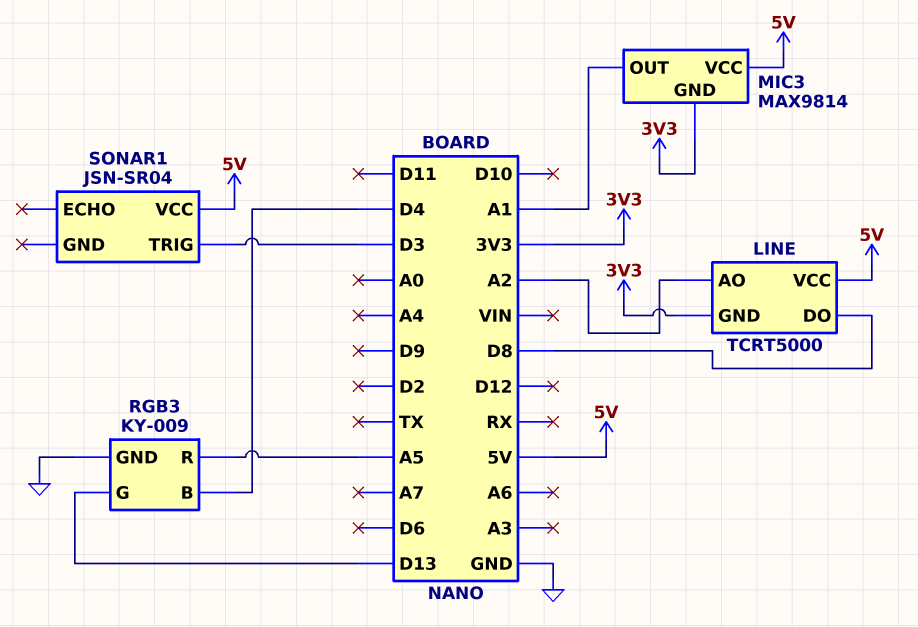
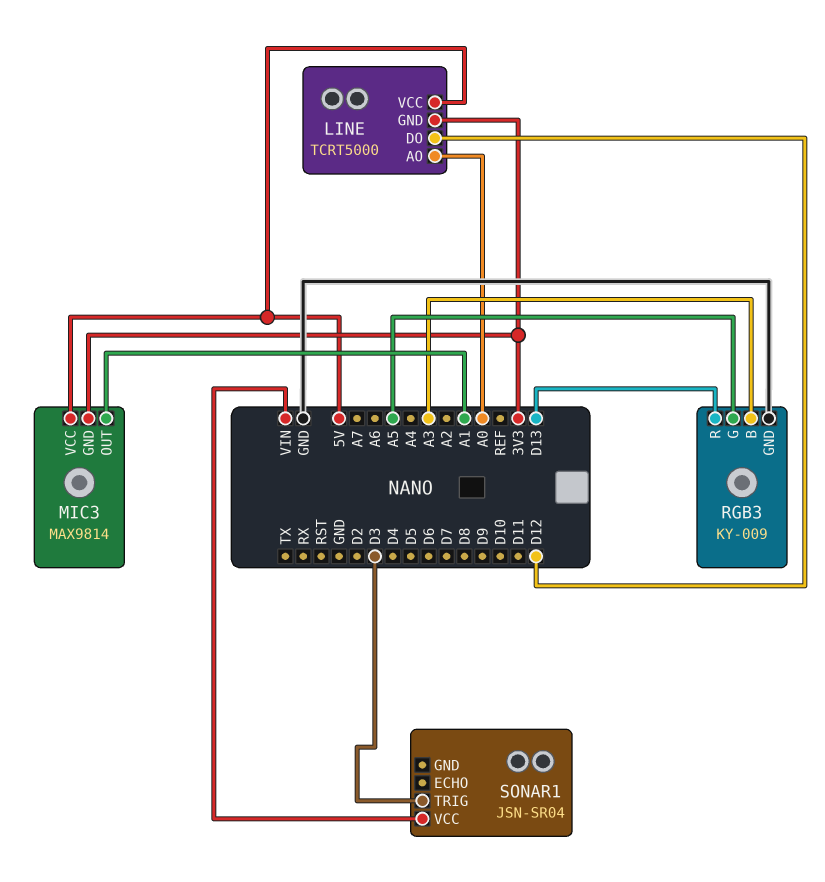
LINE pin AO: A2 -> A0
LINE pin DO: D8 -> D12
RGB3 pin B: D4 -> A3
RGB3 pin G: D13 -> A5
RGB3 pin R: A5 -> D13
SONAR1 pin VCC: 5V -> VIN

